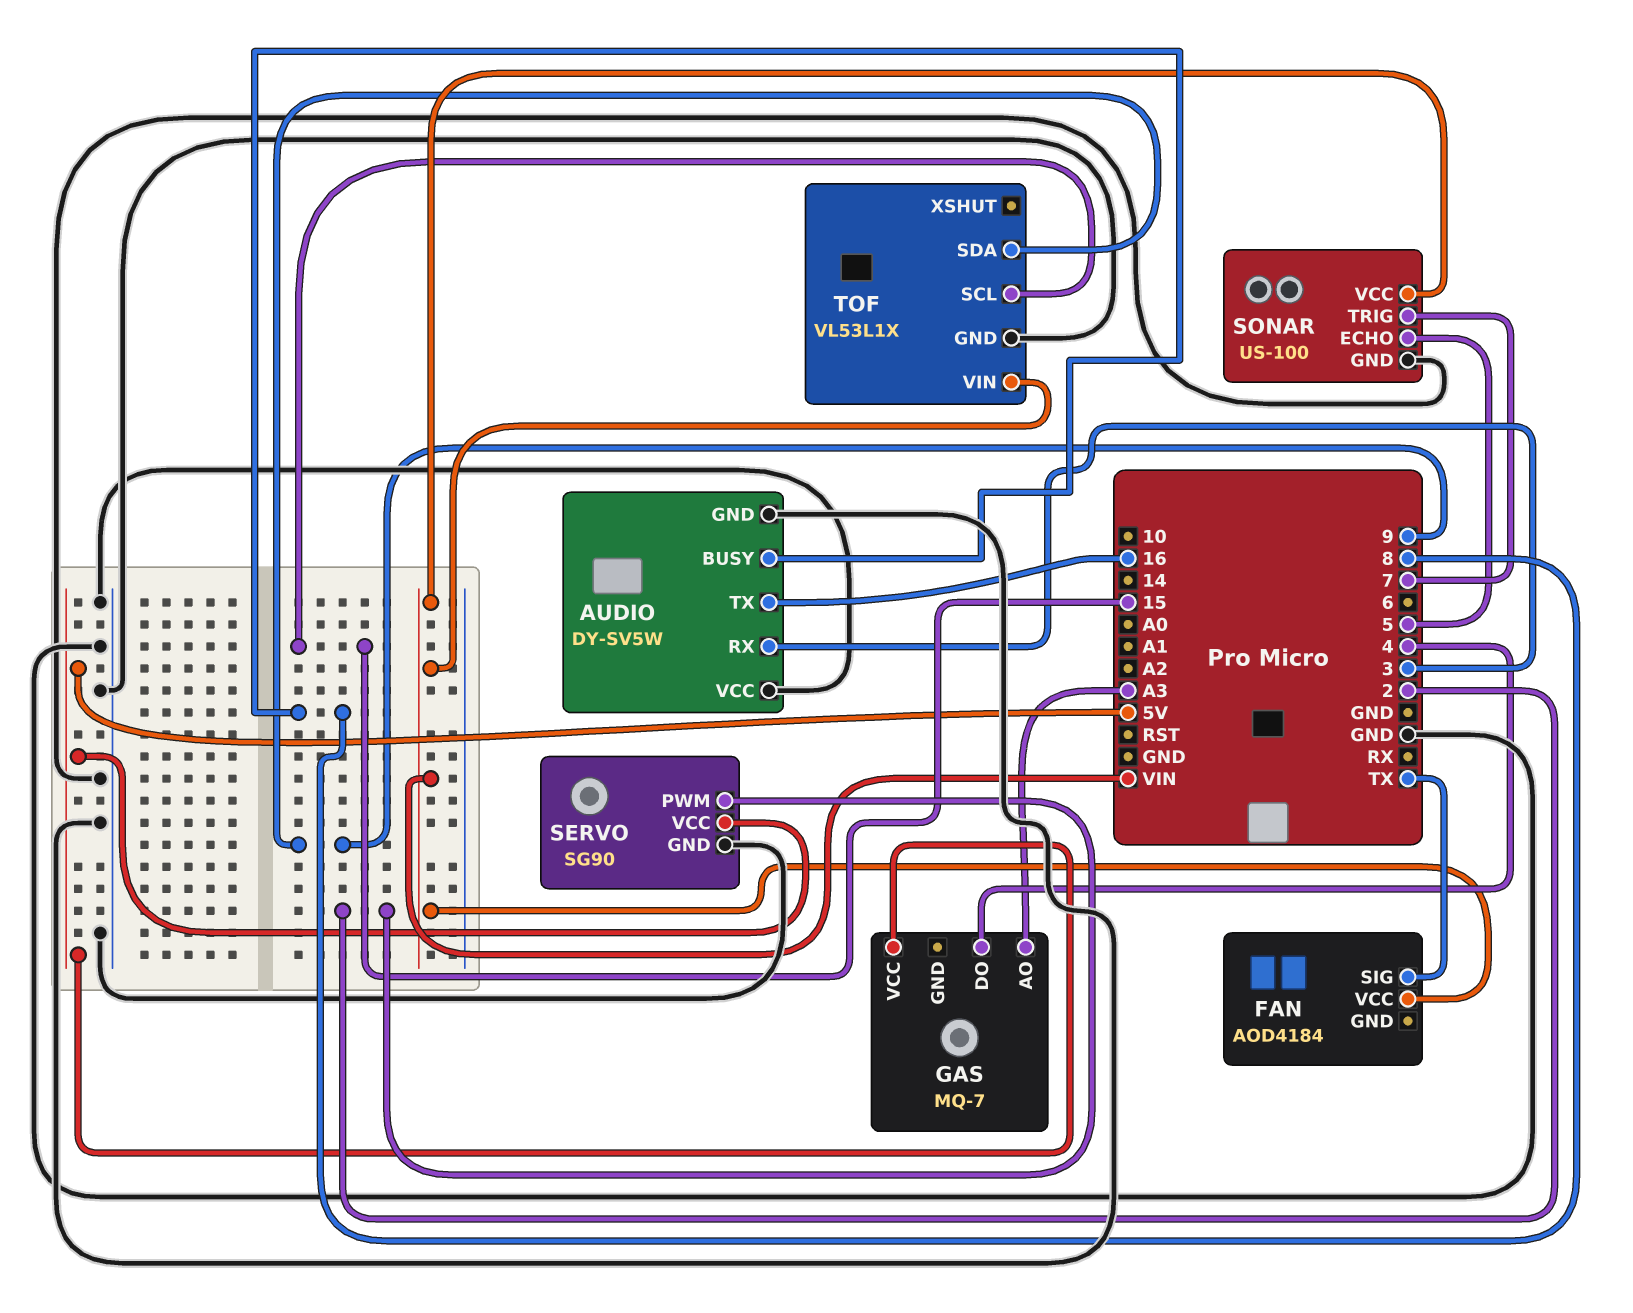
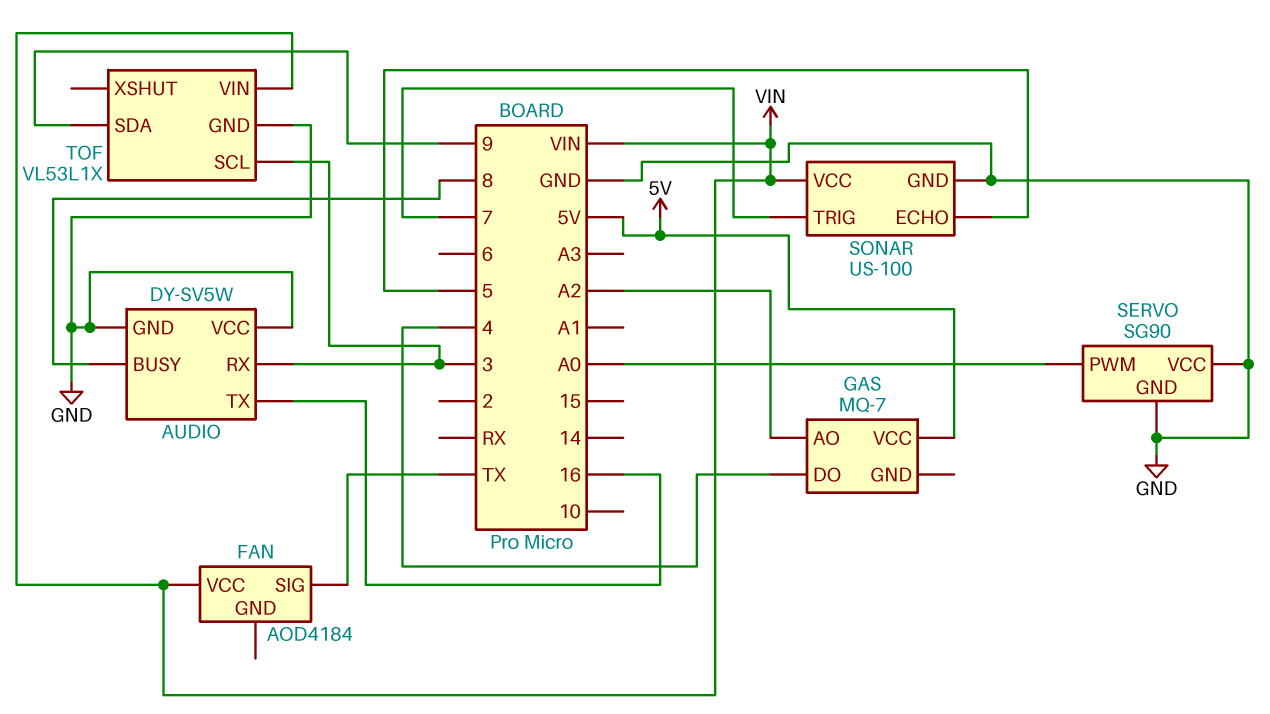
GAS pin AO: A3 -> A2
SERVO pin PWM: 2 -> A0
SERVO pin VCC: 5V -> GND
TOF pin SCL: 15 -> 3

